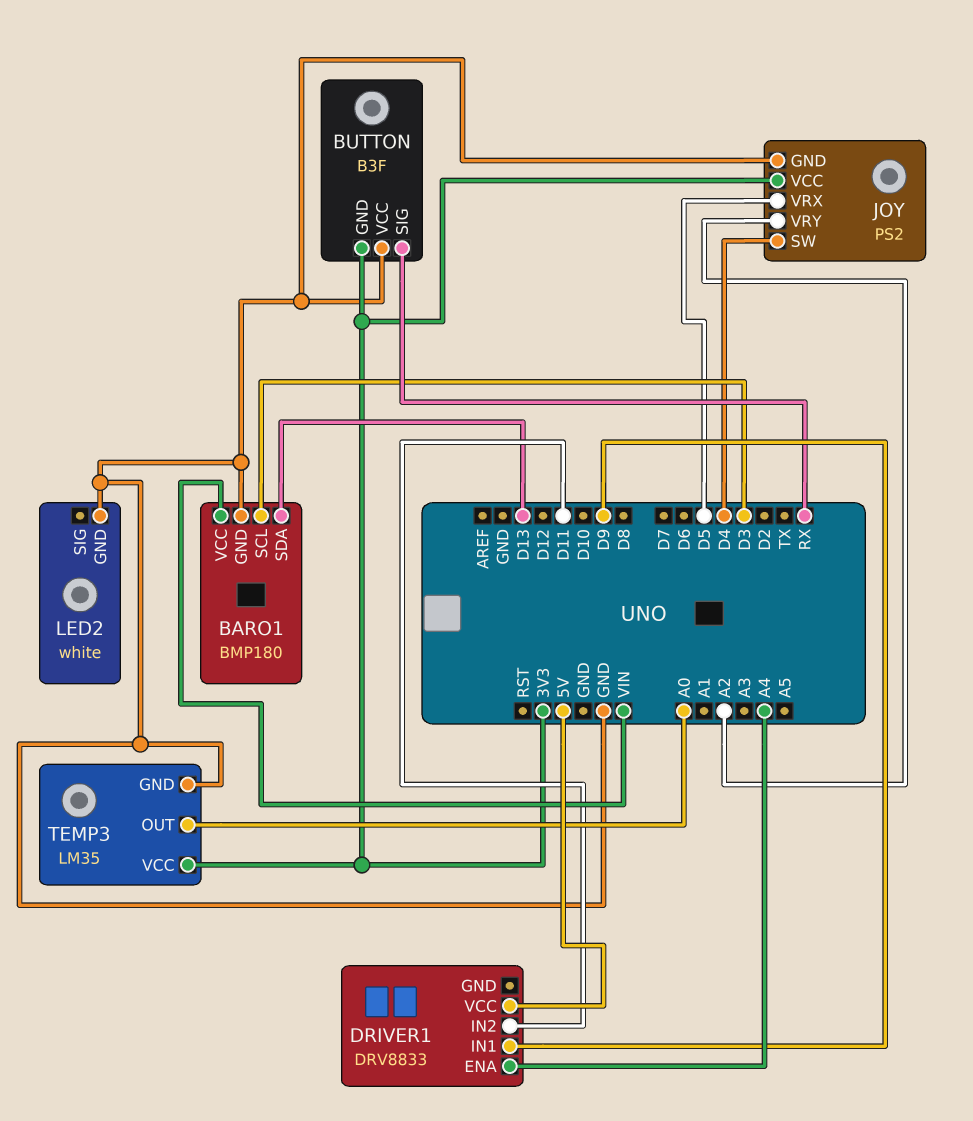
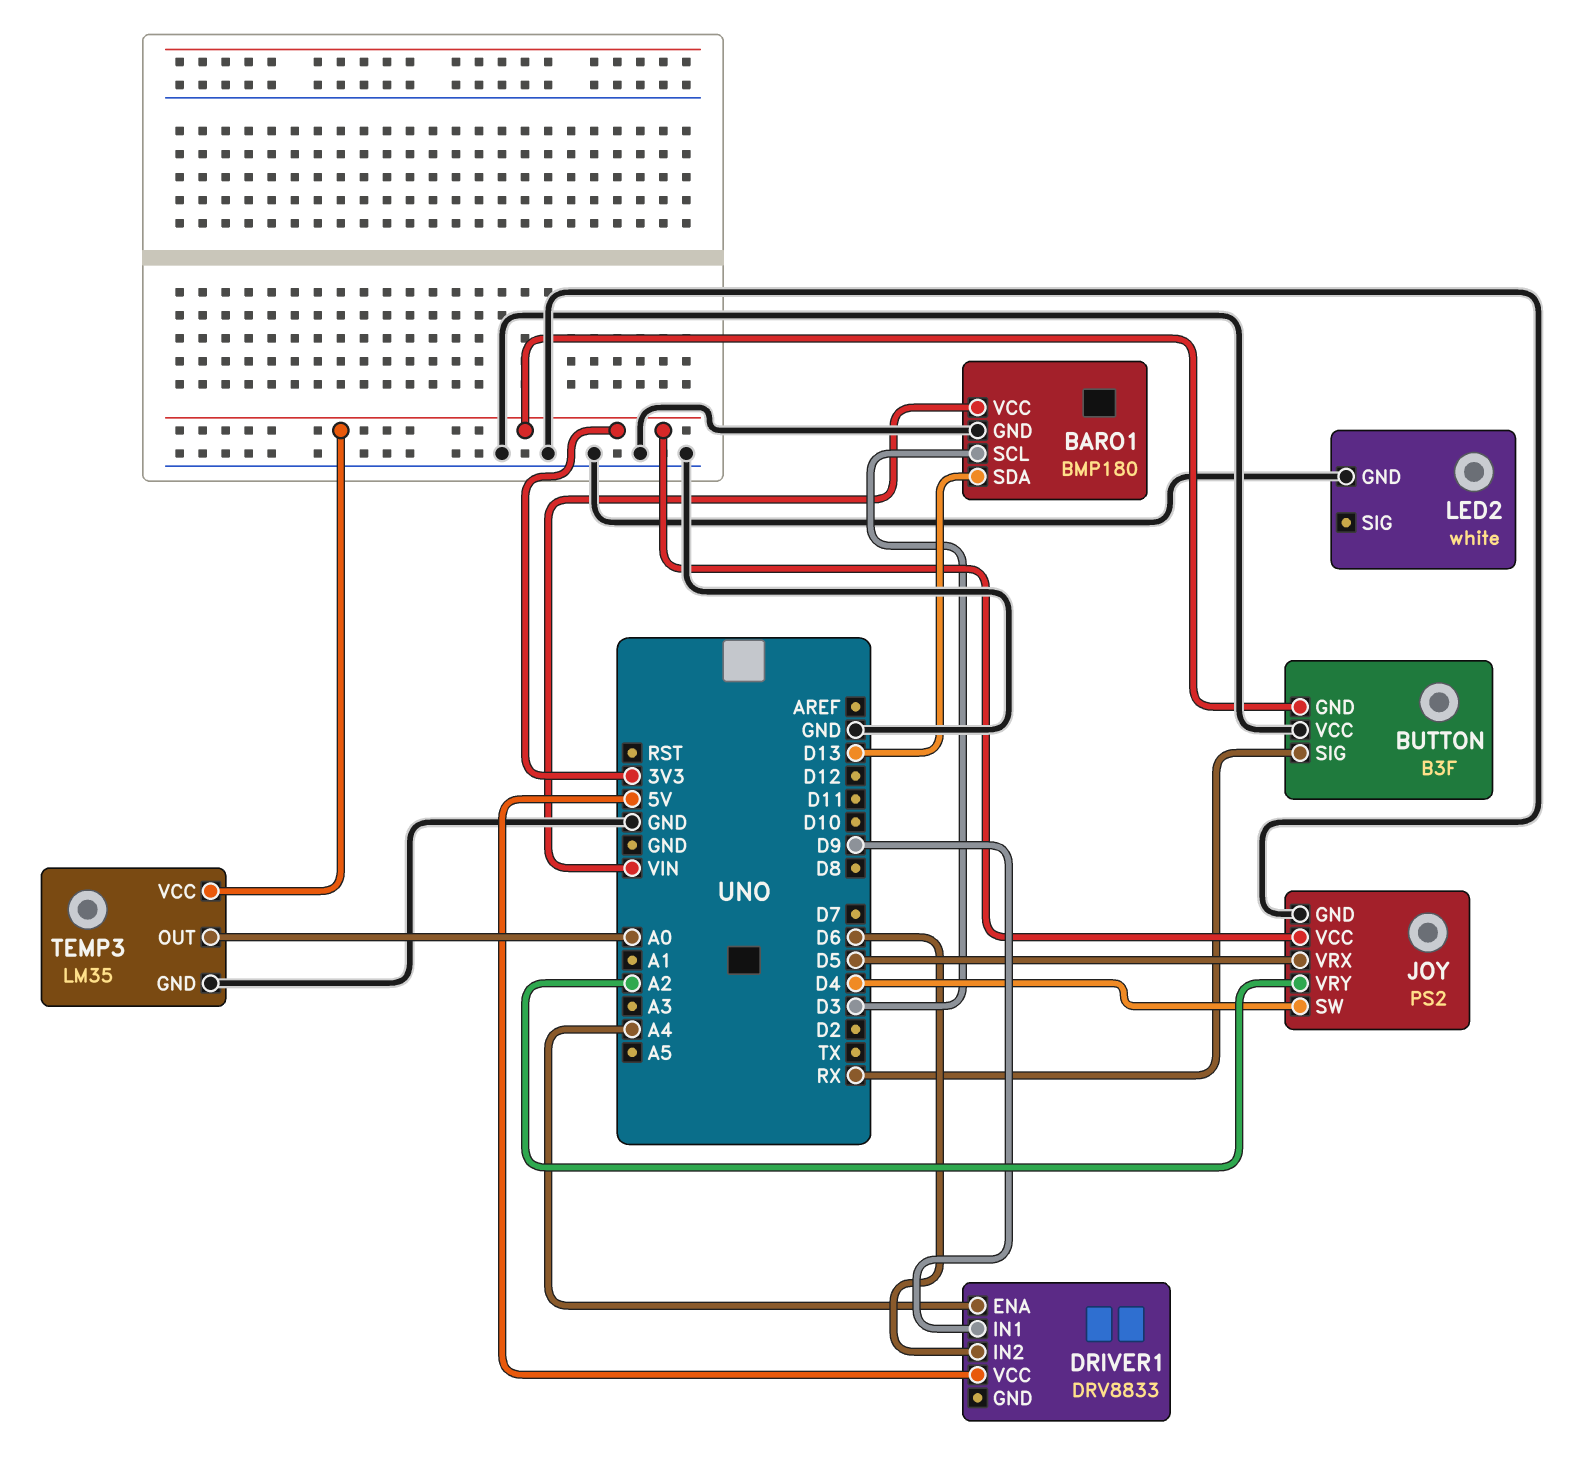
DRIVER1 pin IN2: D11 -> D6

